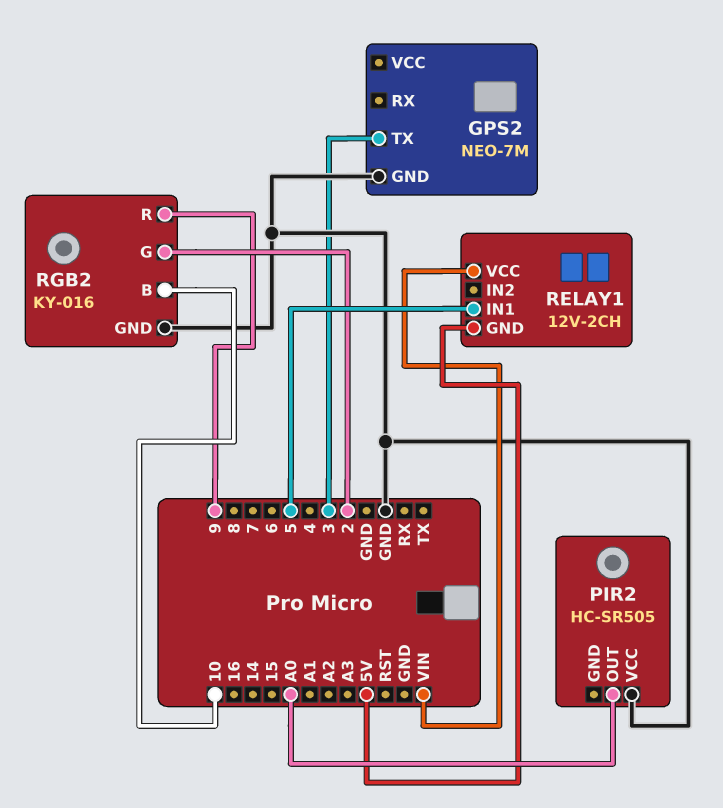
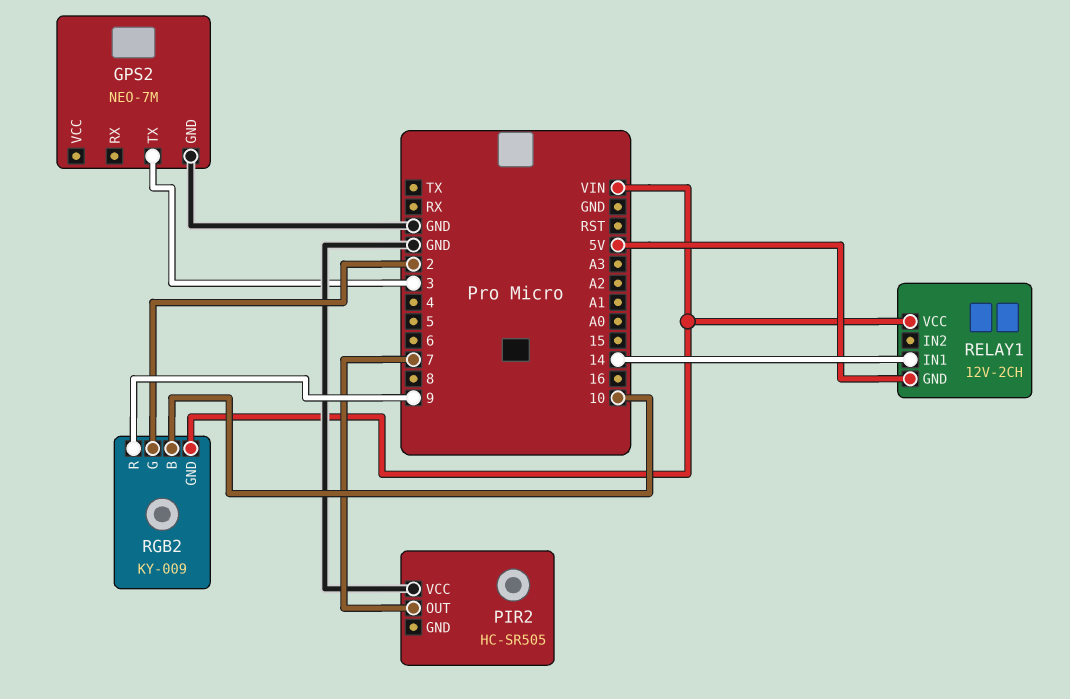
PIR2 pin OUT: A0 -> 7
RELAY1 pin IN1: 5 -> 14
RGB2: KY-016 -> KY-009
RGB2 pin GND: GND -> VIN

